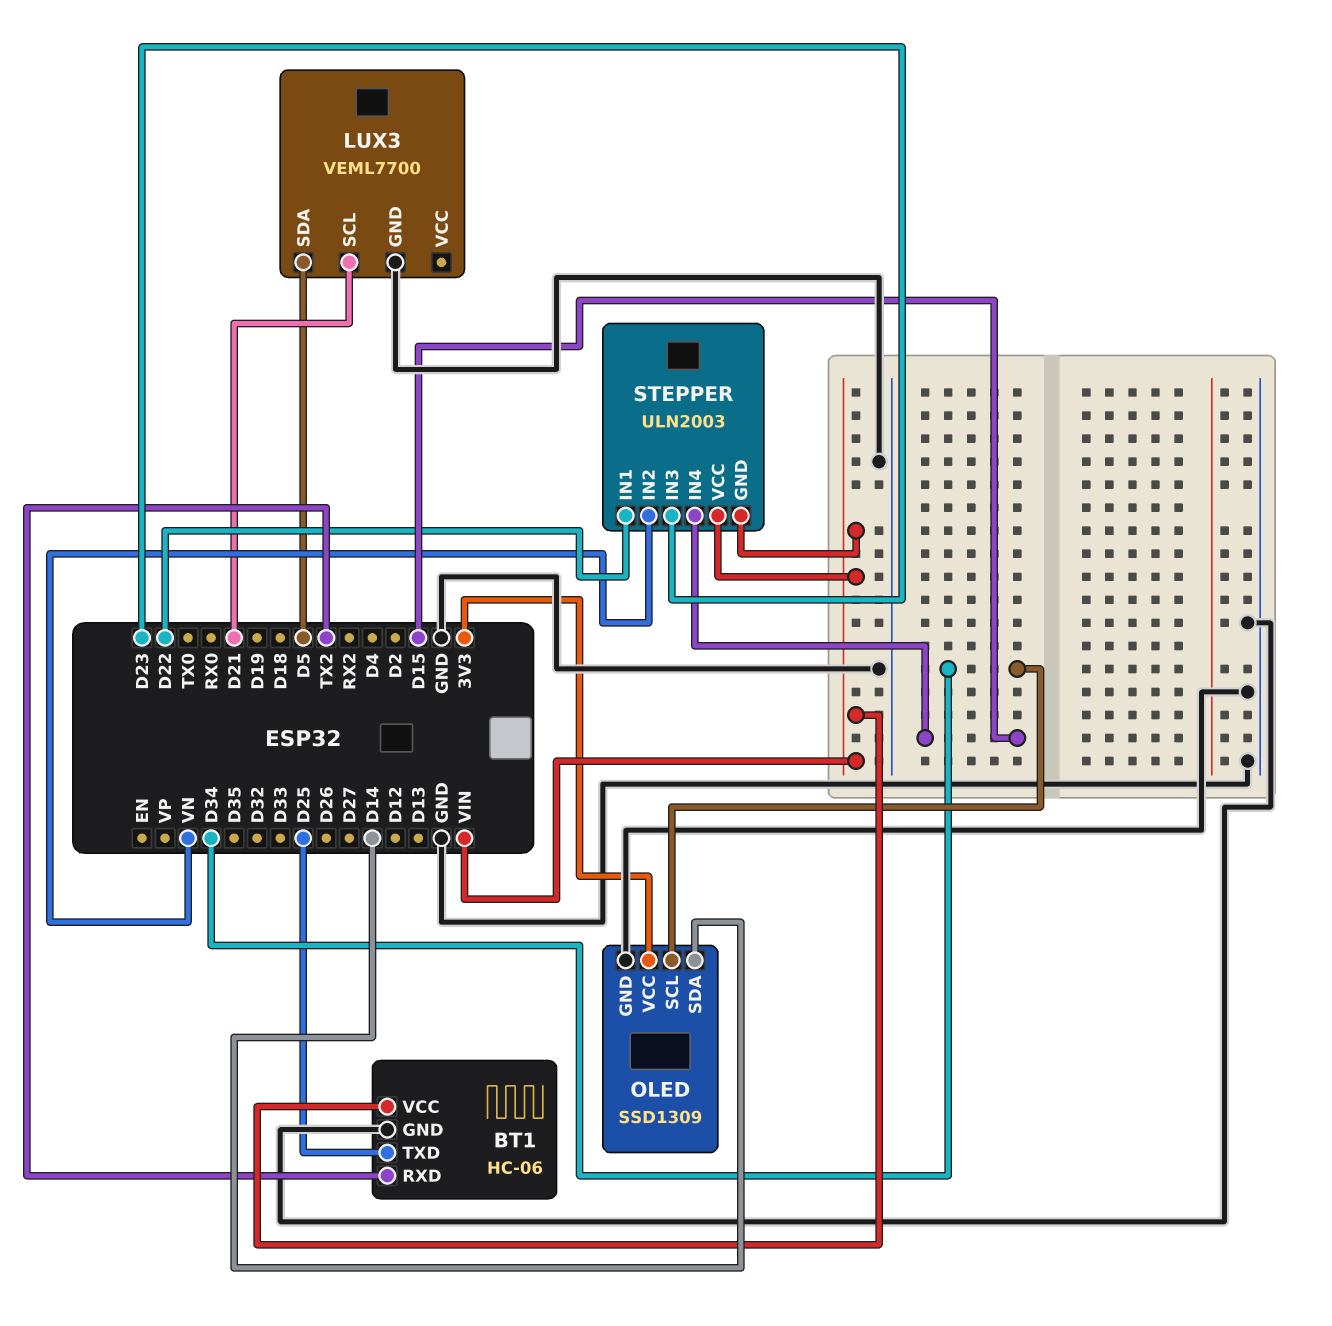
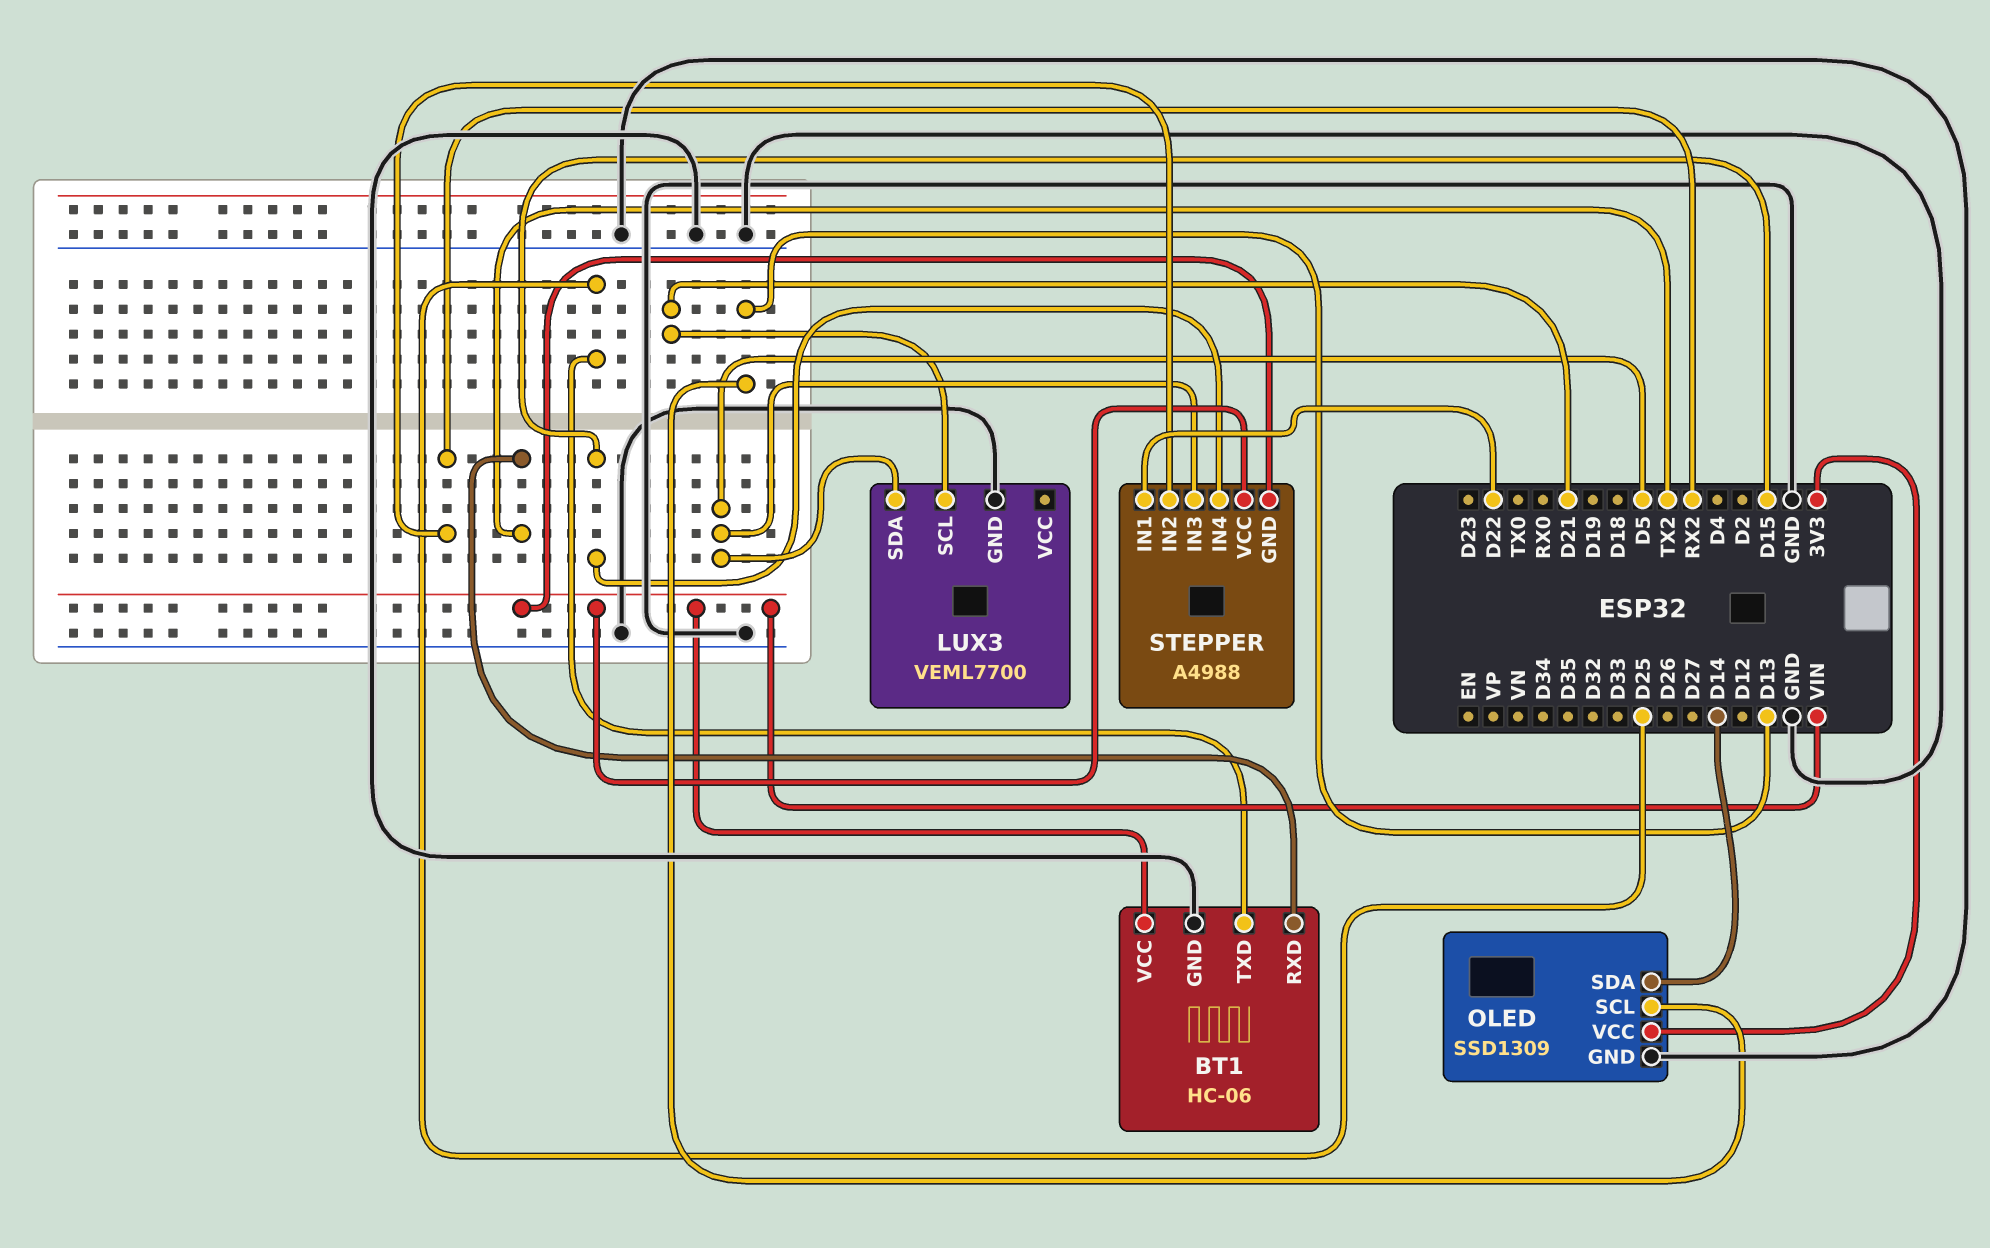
OLED pin SCL: D34 -> D13
STEPPER: ULN2003 -> A4988
STEPPER pin IN2: VN -> RX2
STEPPER pin IN3: D23 -> D5

